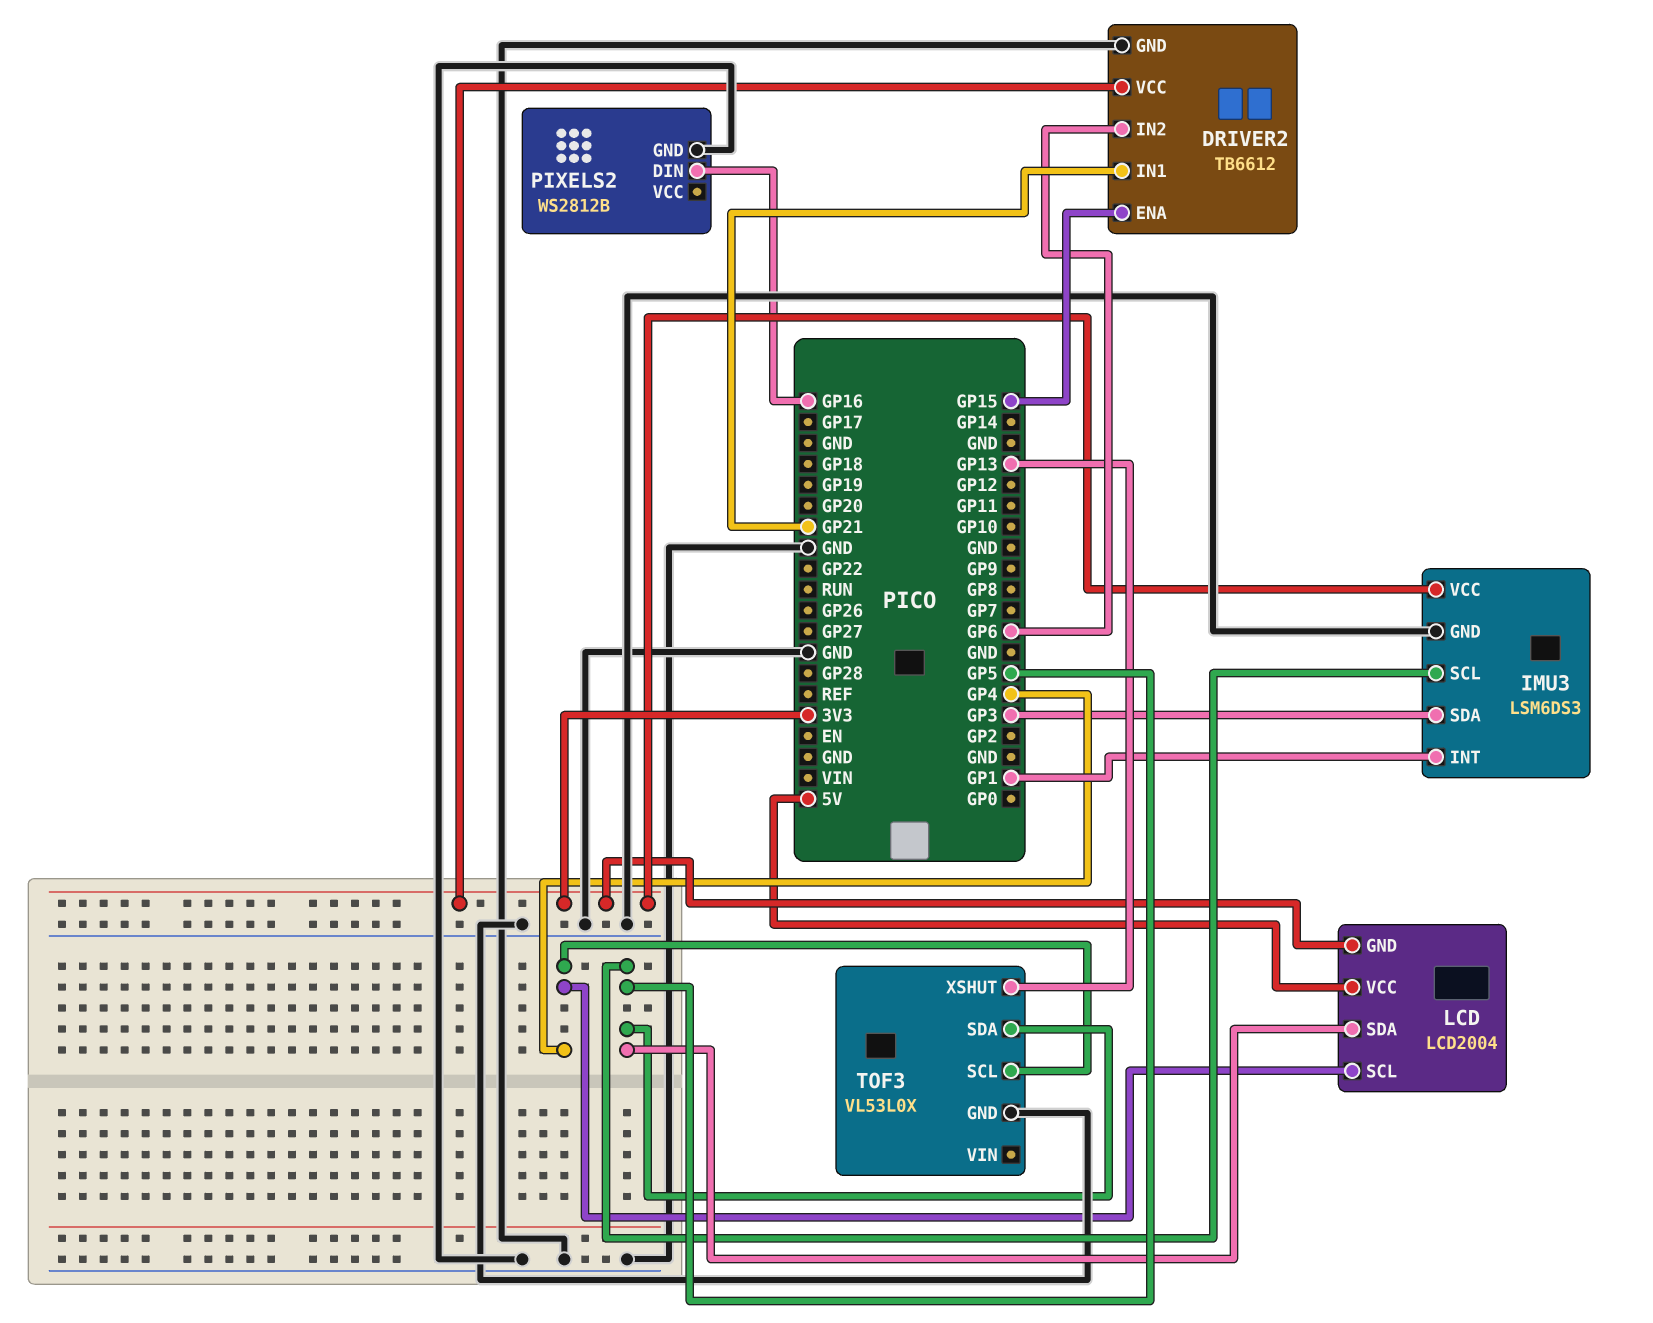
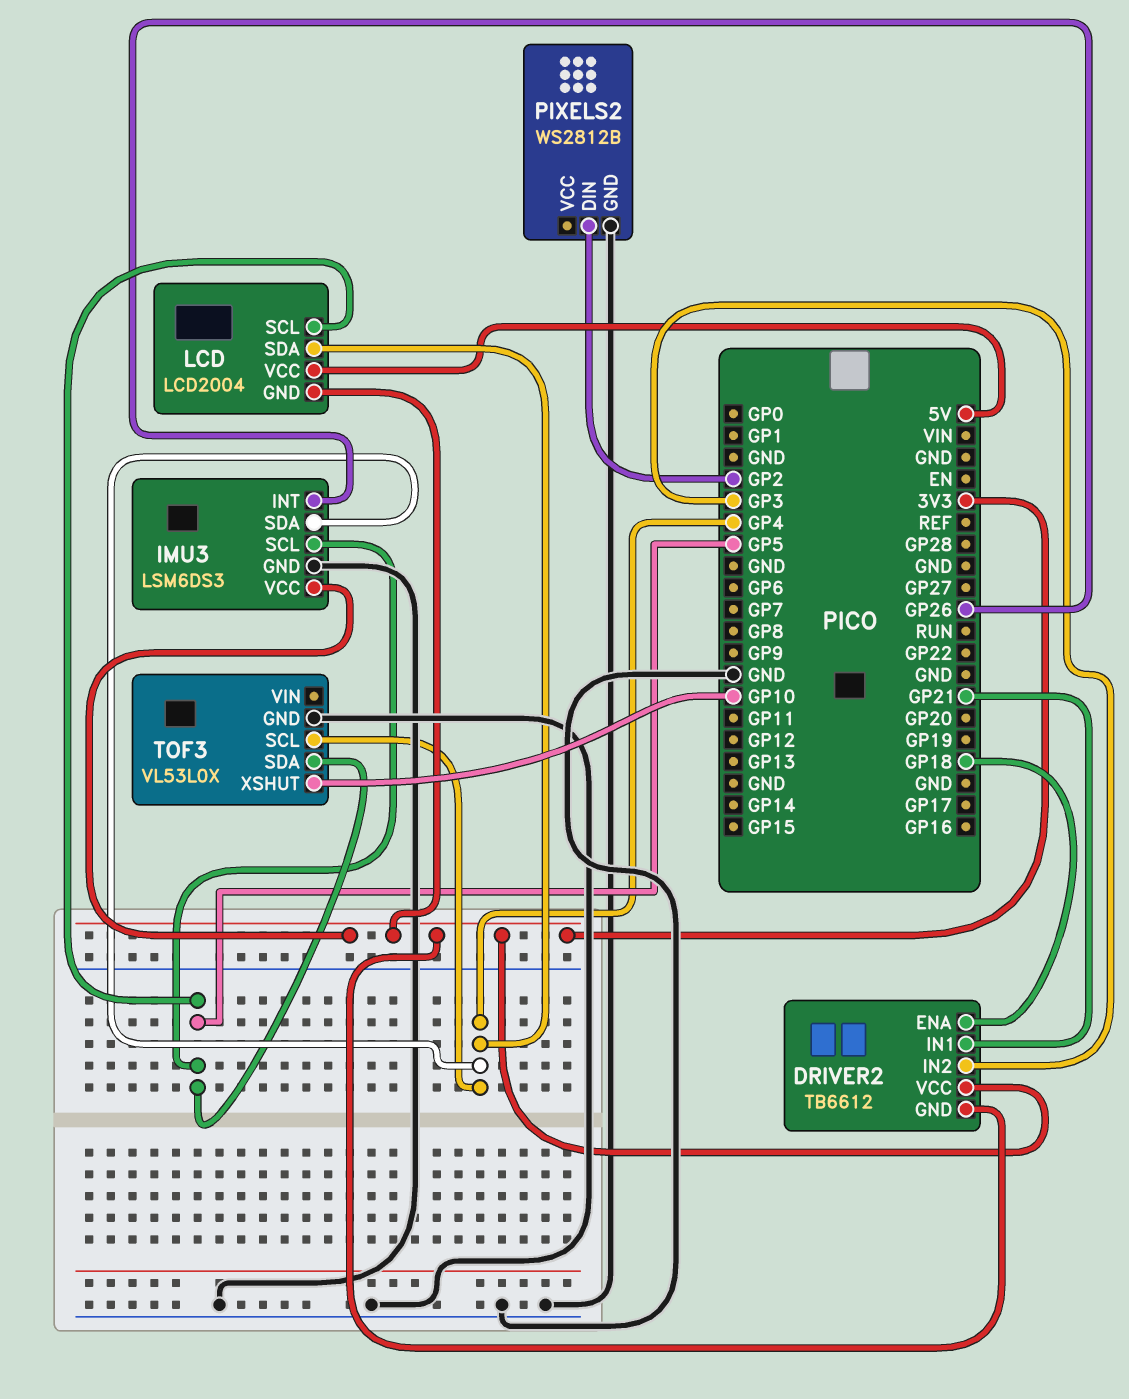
DRIVER2 pin ENA: GP15 -> GP18
DRIVER2 pin GND: GND -> 3V3
DRIVER2 pin IN2: GP6 -> GP3
IMU3 pin INT: GP1 -> GP26
IMU3 pin SDA: GP3 -> GP4
LCD pin SCL: GP4 -> GP5
LCD pin SDA: GP5 -> GP4
PIXELS2 pin DIN: GP16 -> GP2
TOF3 pin XSHUT: GP13 -> GP10

